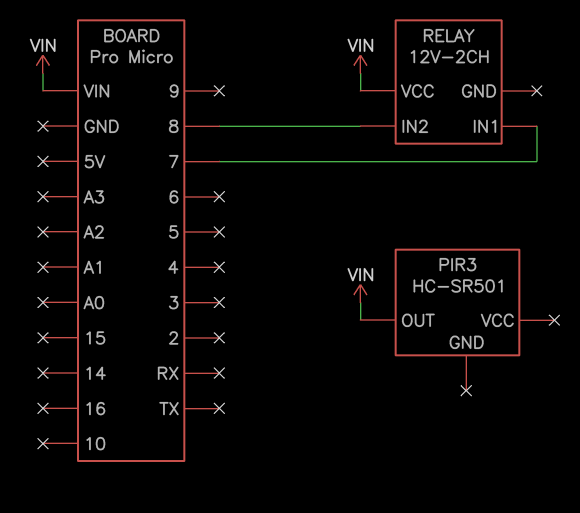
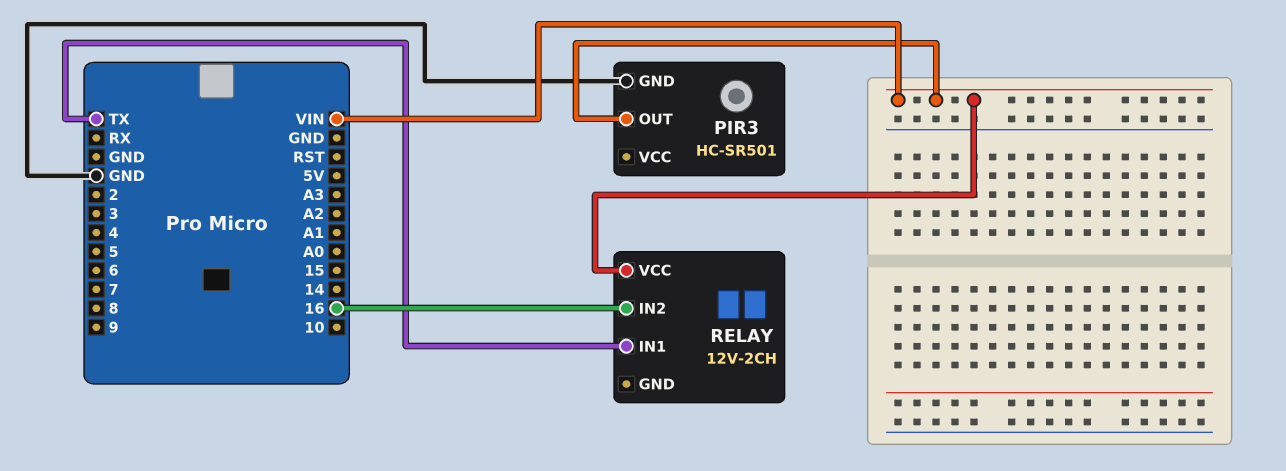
PIR3 pin GND: none -> GND
RELAY pin IN1: 7 -> TX
RELAY pin IN2: 8 -> 16

